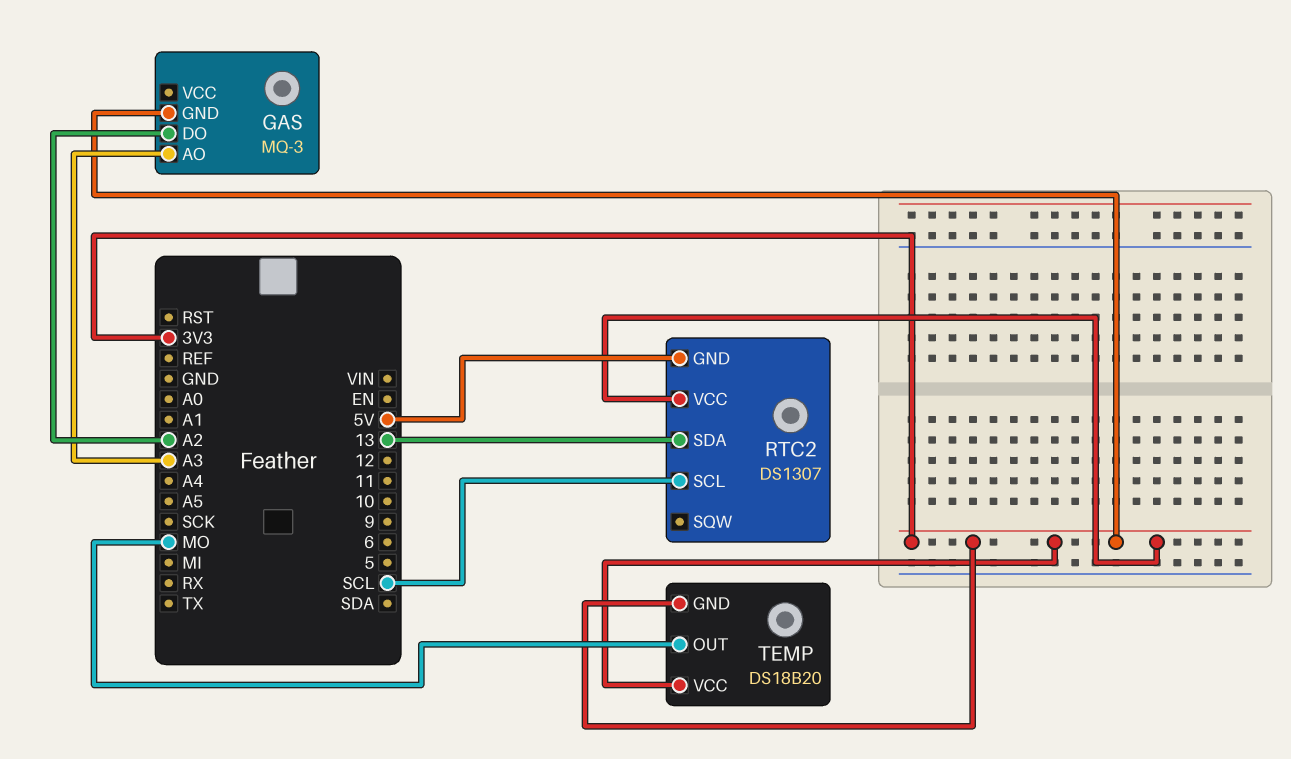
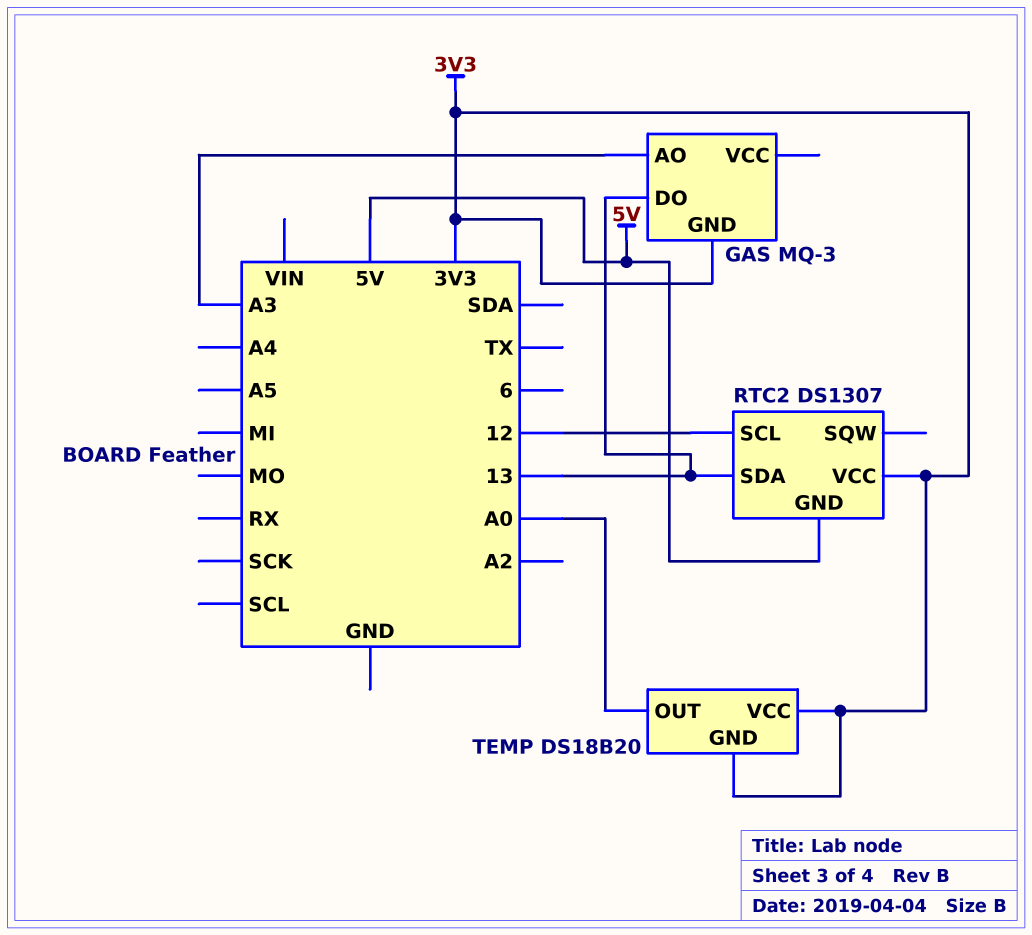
GAS pin DO: A2 -> 13
RTC2 pin SCL: SCL -> 12
TEMP pin OUT: MO -> A0

